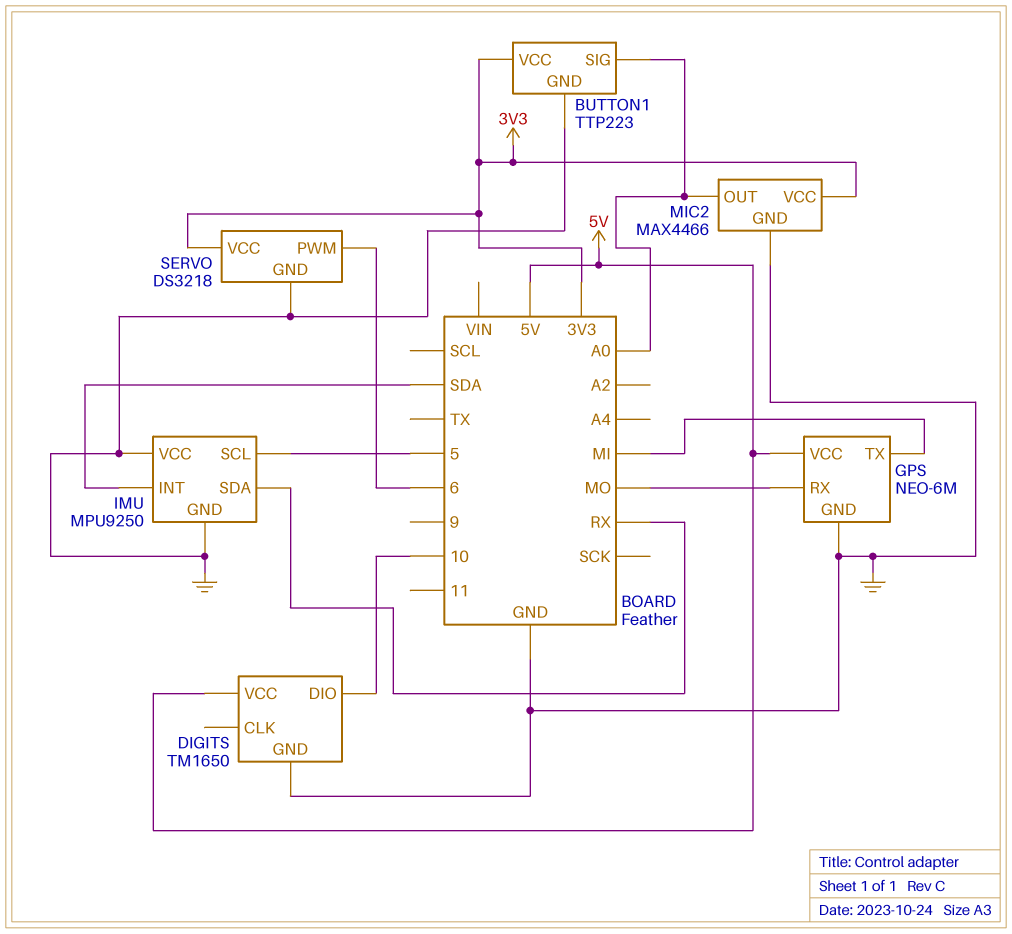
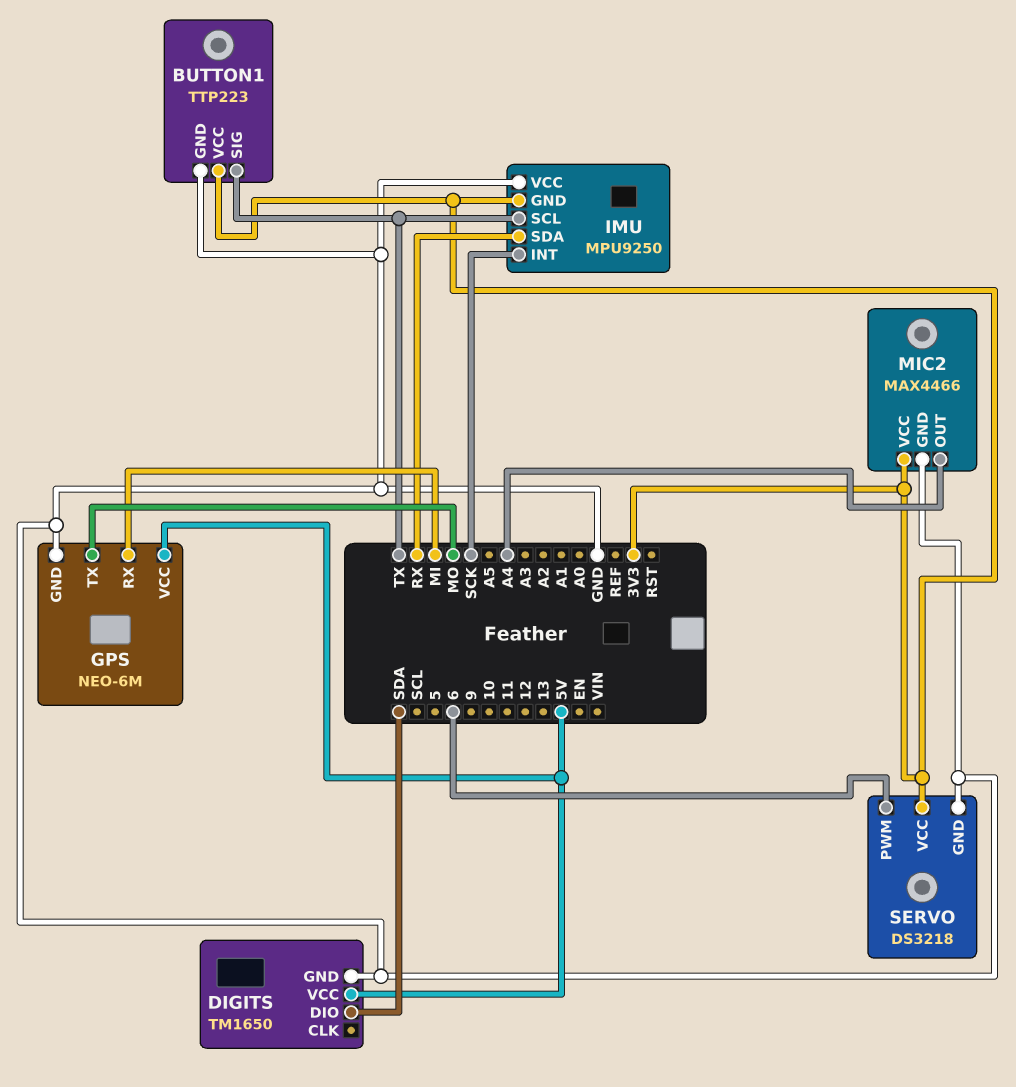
BUTTON1 pin SIG: A0 -> TX
DIGITS pin DIO: 10 -> SDA
GPS pin RX: MO -> MI
GPS pin TX: MI -> MO
IMU pin GND: GND -> 3V3
IMU pin INT: SDA -> SCK
IMU pin SCL: 5 -> TX
MIC2 pin OUT: A0 -> A4

